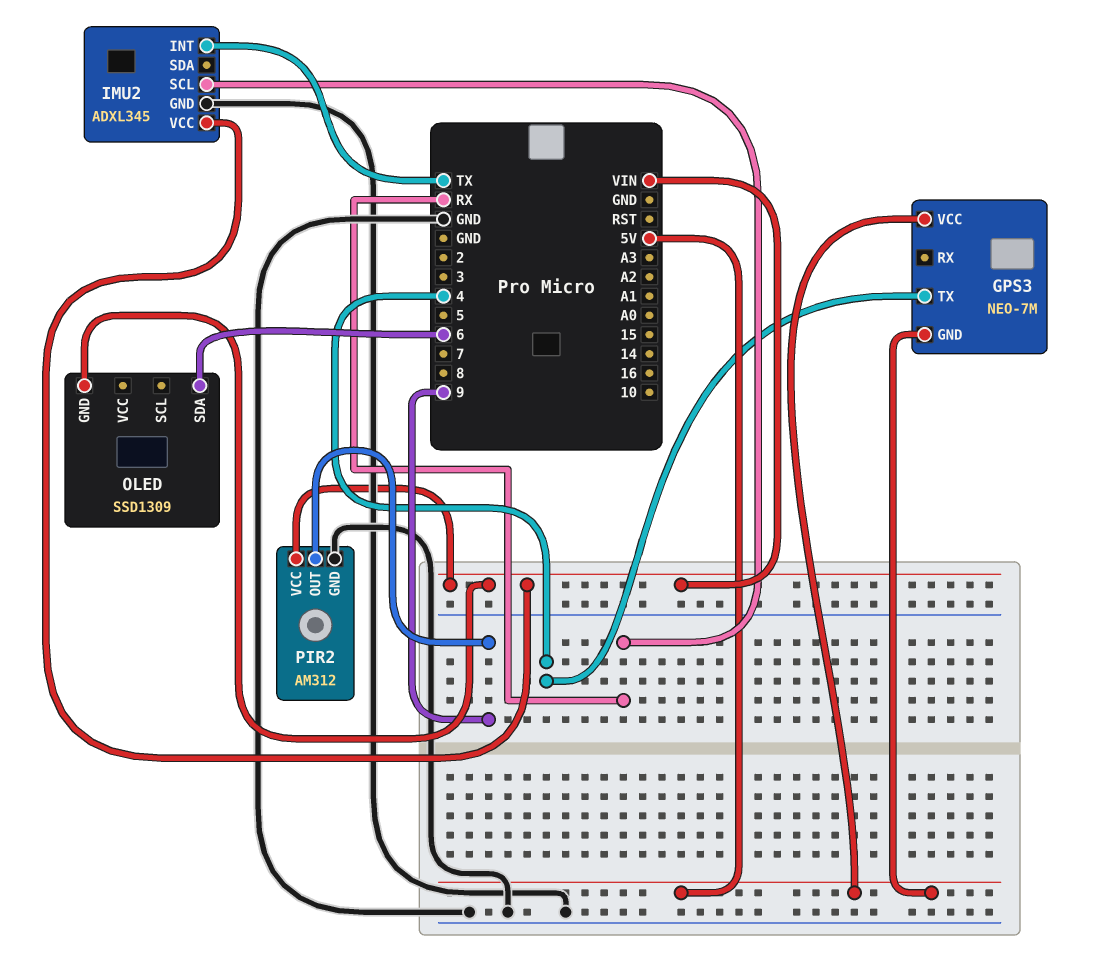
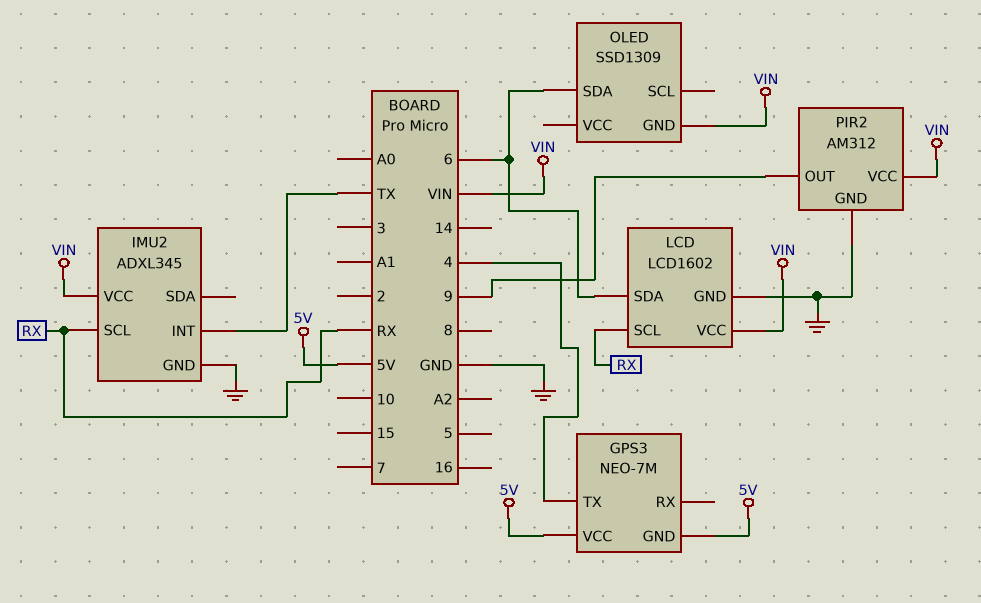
LCD: none -> LCD1602
LCD pin GND: none -> GND
LCD pin SCL: none -> RX
LCD pin SDA: none -> 6
LCD pin VCC: none -> VIN

